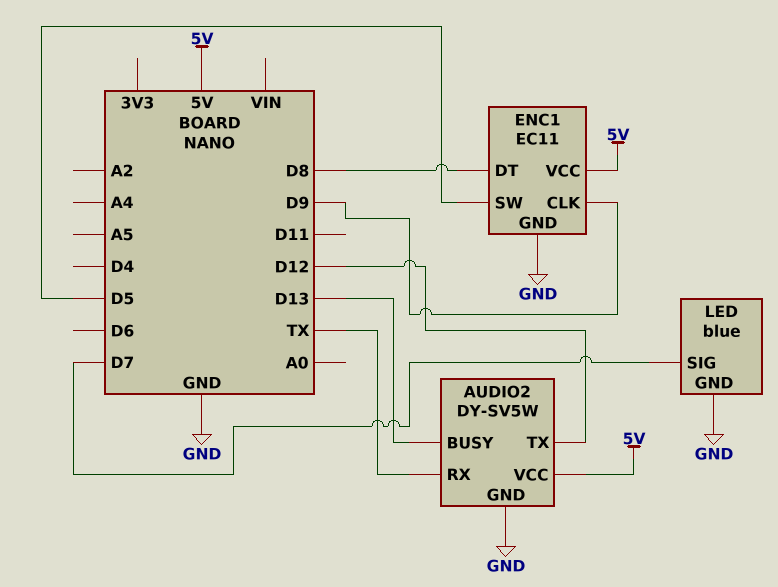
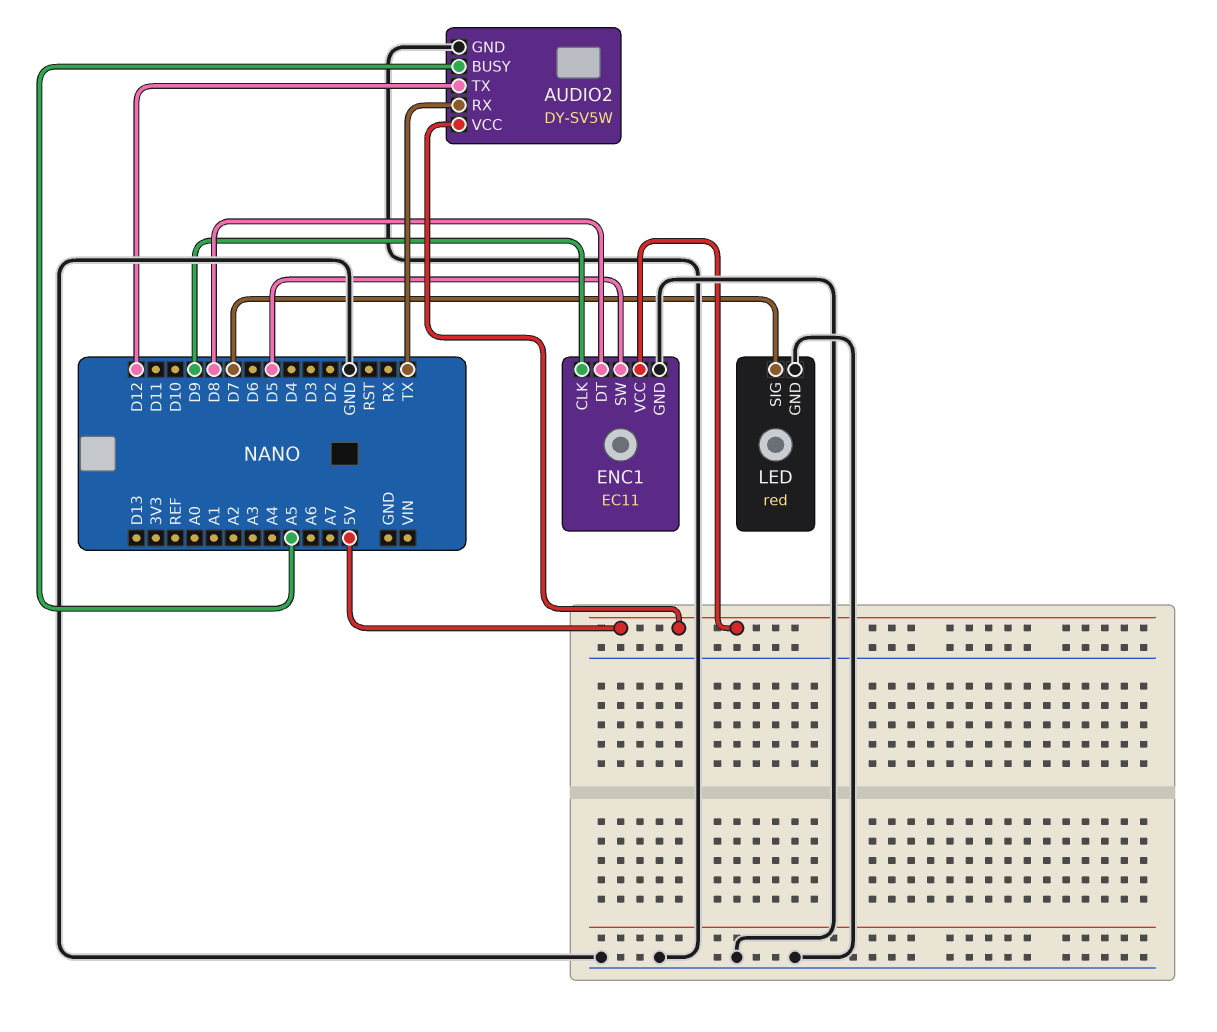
AUDIO2 pin BUSY: D13 -> A5
LED: blue -> red

